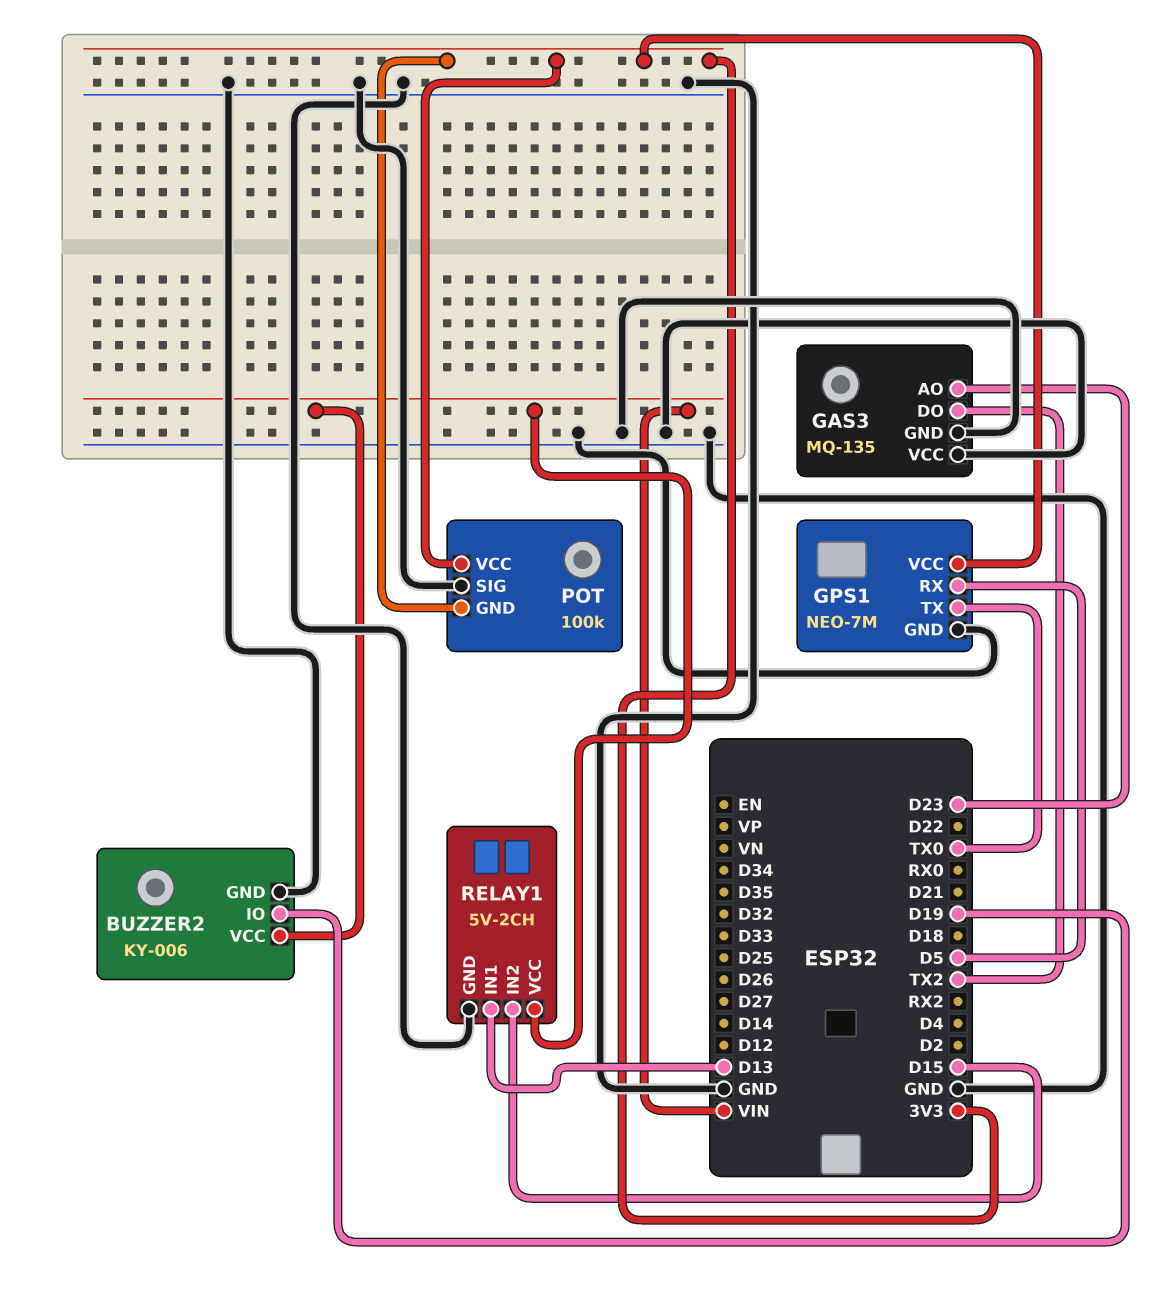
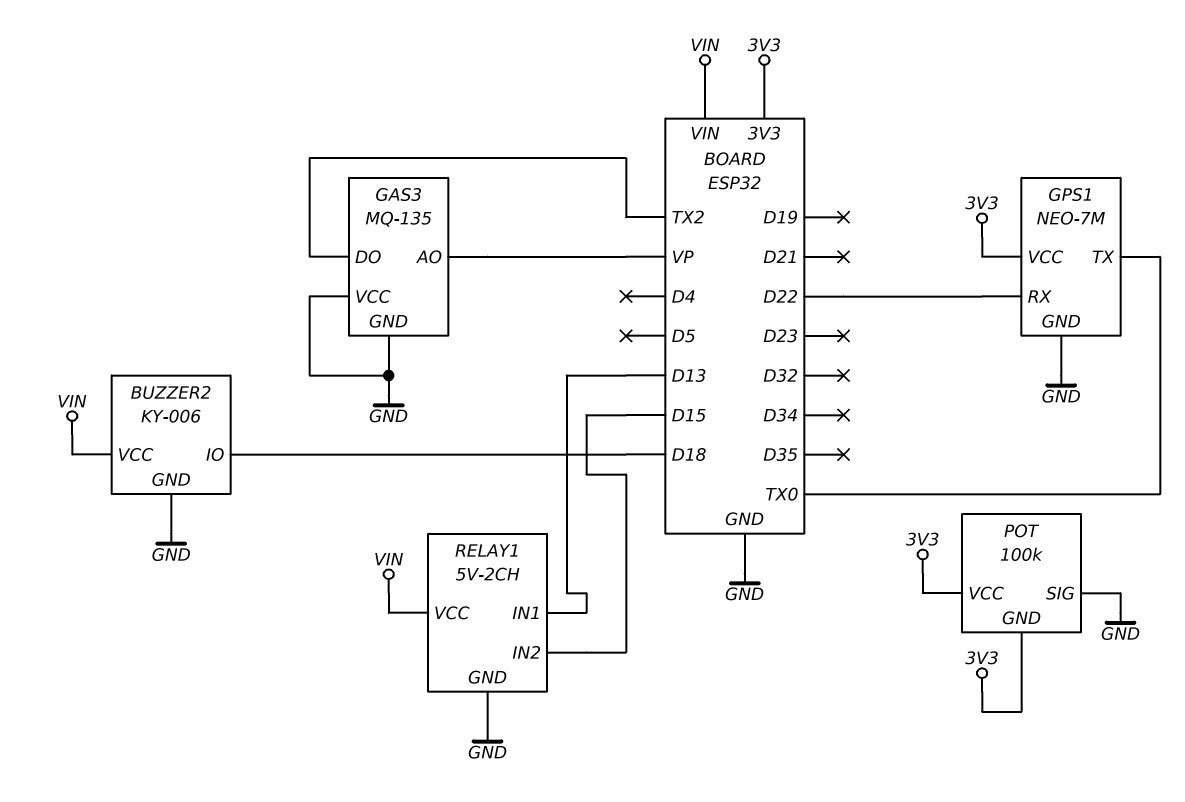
BUZZER2 pin IO: D19 -> D18
GAS3 pin AO: D23 -> VP
GPS1 pin RX: D5 -> D22

